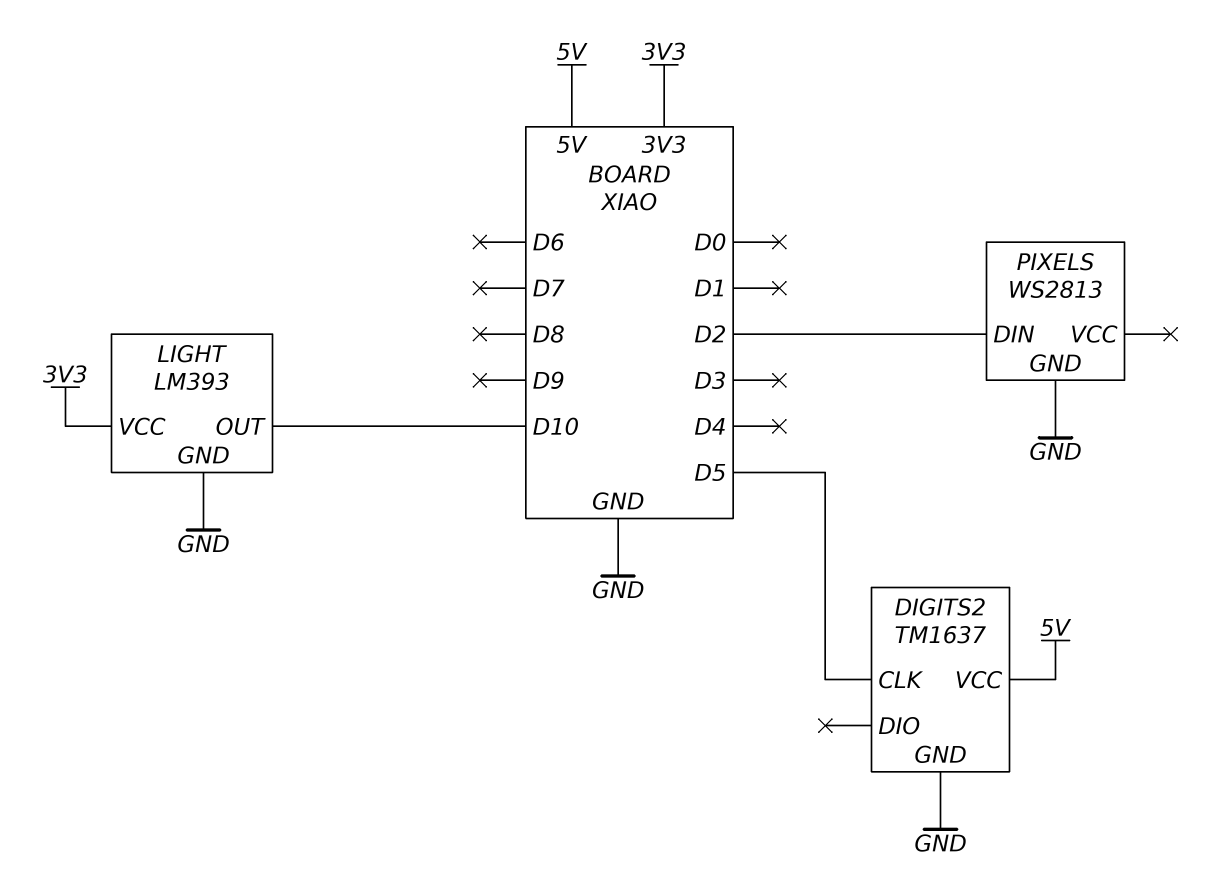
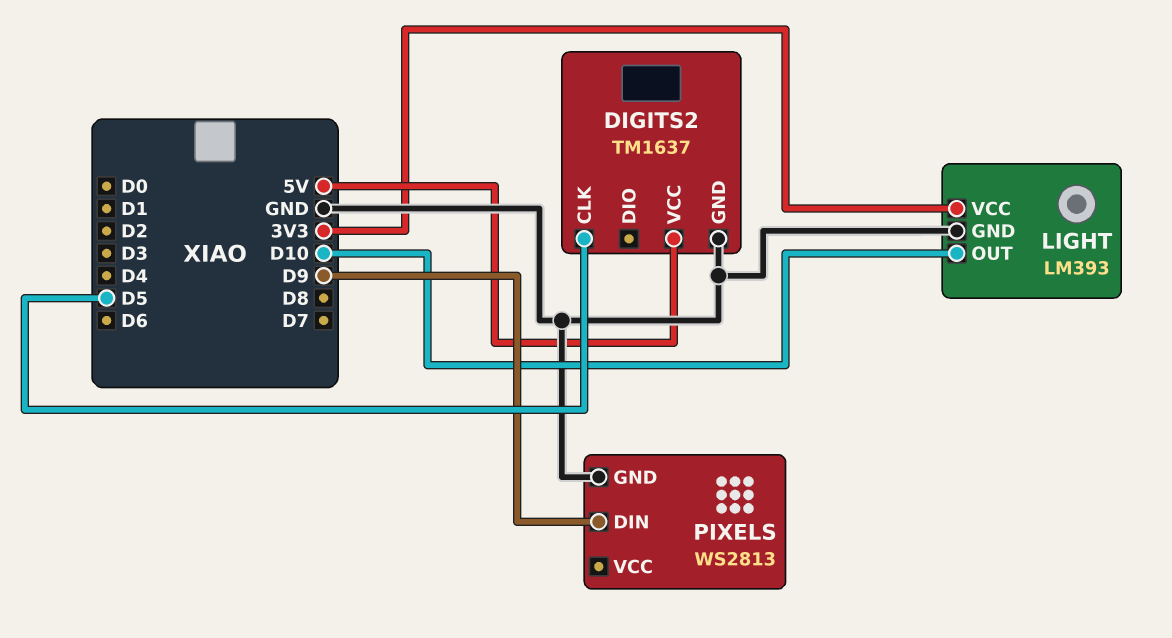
PIXELS pin DIN: D2 -> D9

